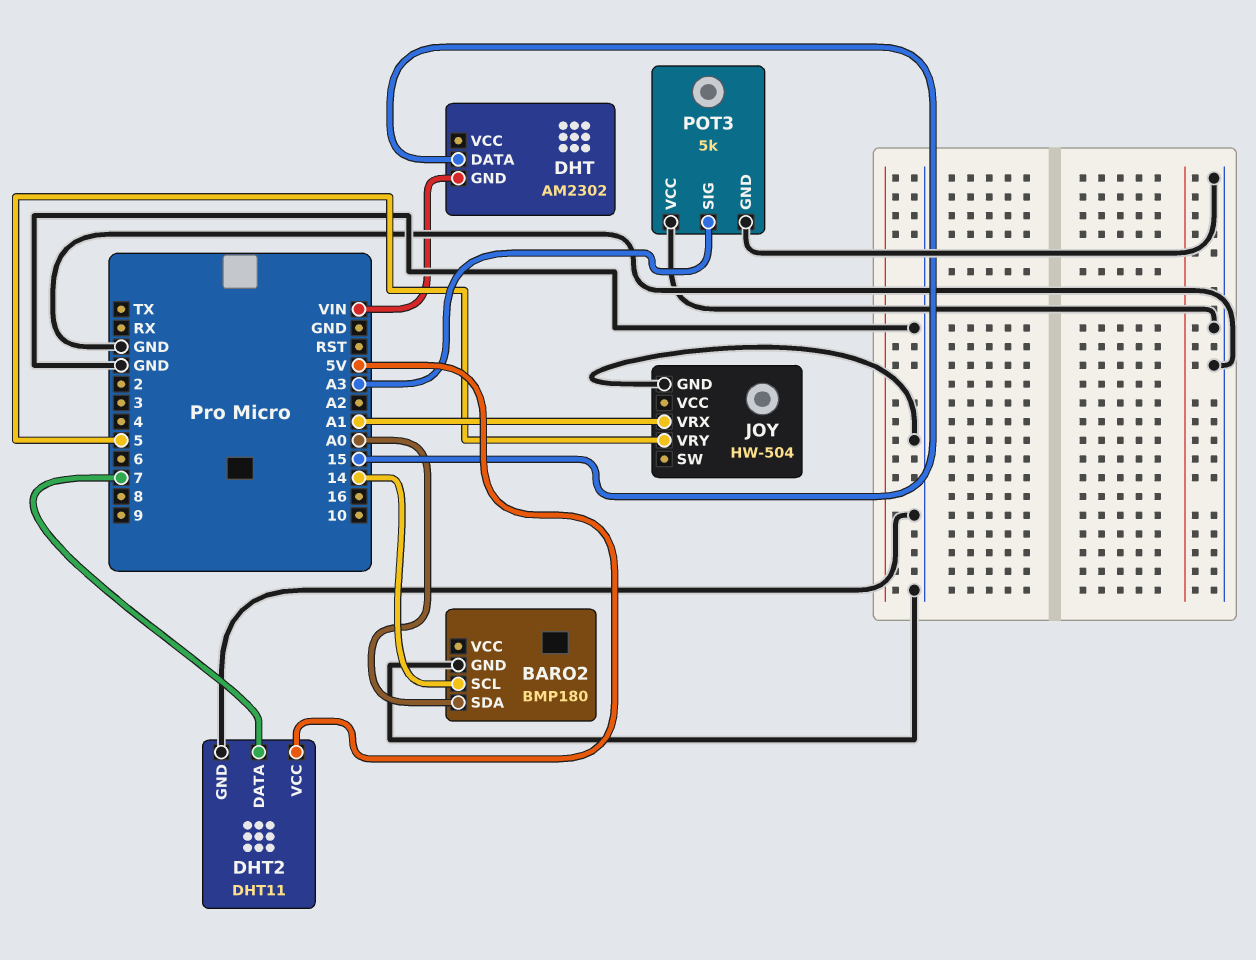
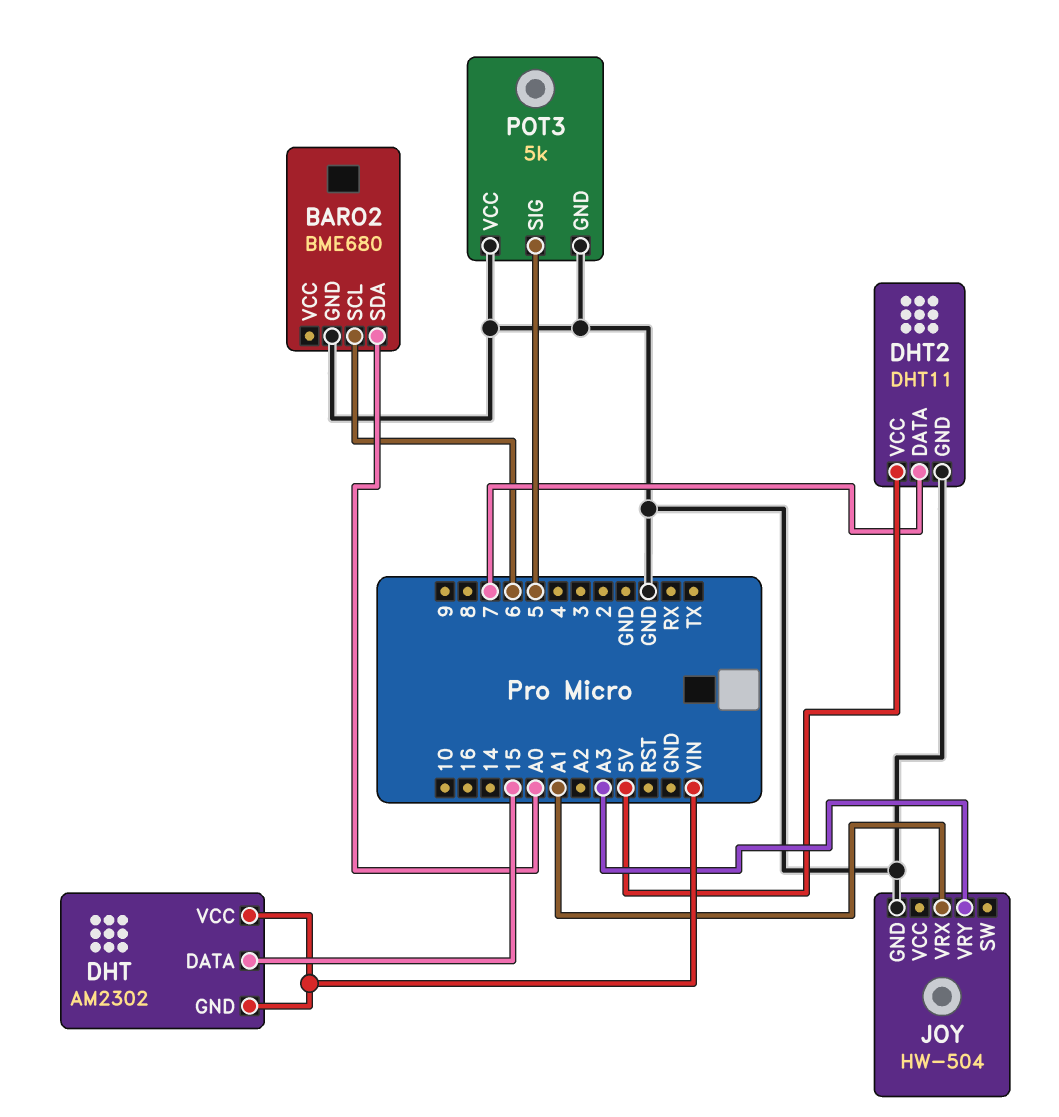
BARO2: BMP180 -> BME680
BARO2 pin SCL: 14 -> 6
DHT pin VCC: none -> VIN
JOY pin VRY: 5 -> A3
POT3 pin SIG: A3 -> 5

